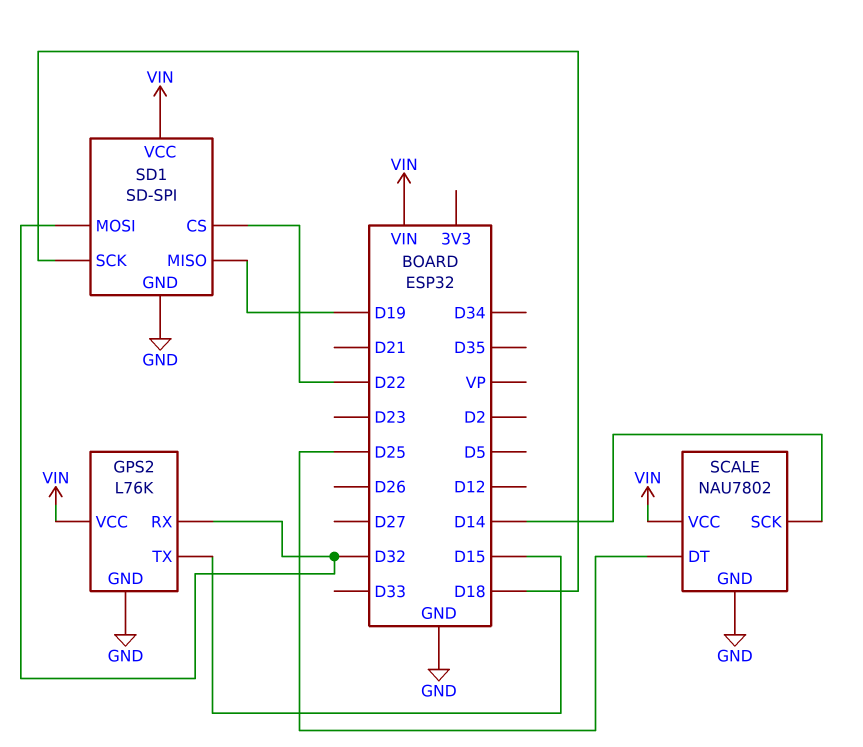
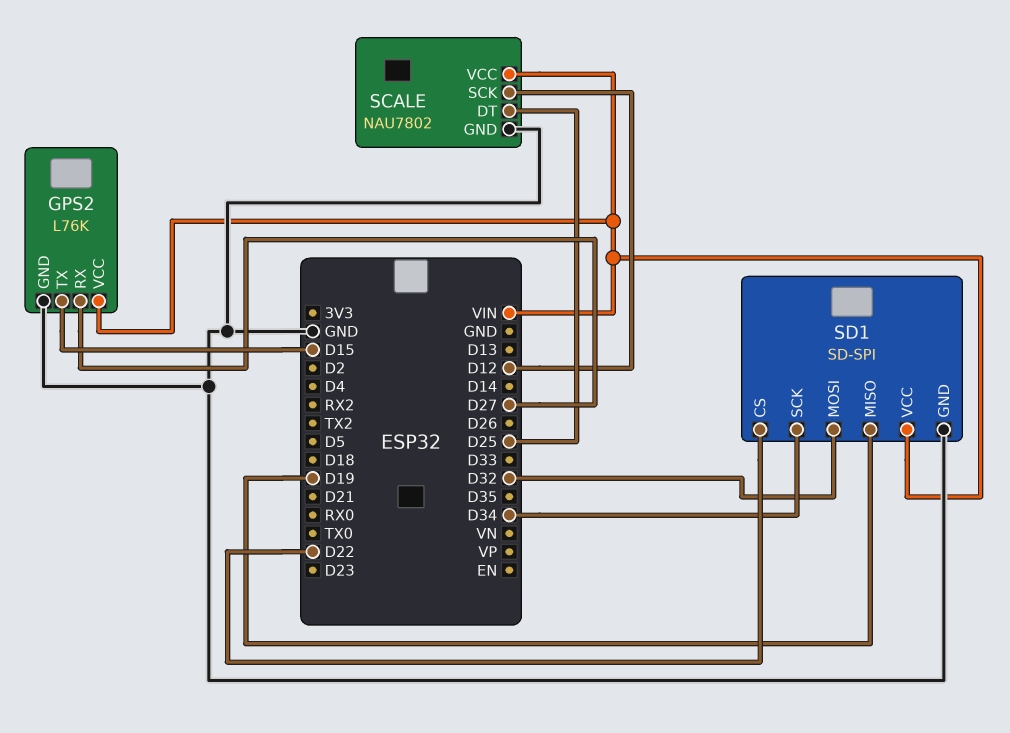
GPS2 pin RX: D32 -> D27
SCALE pin SCK: D14 -> D12
SD1 pin SCK: D18 -> D34

